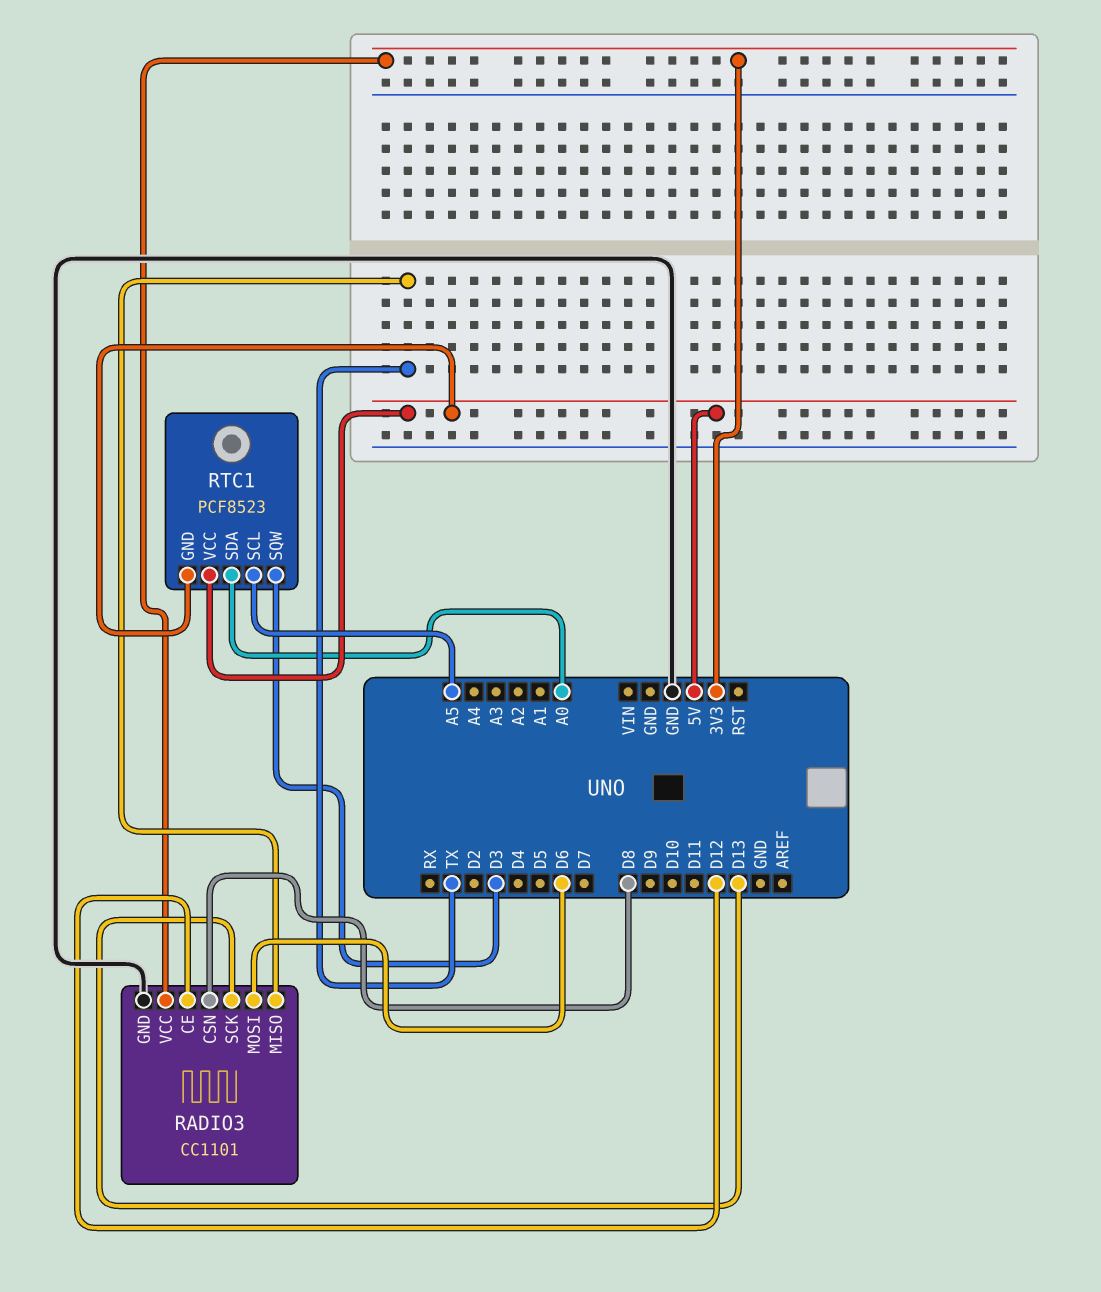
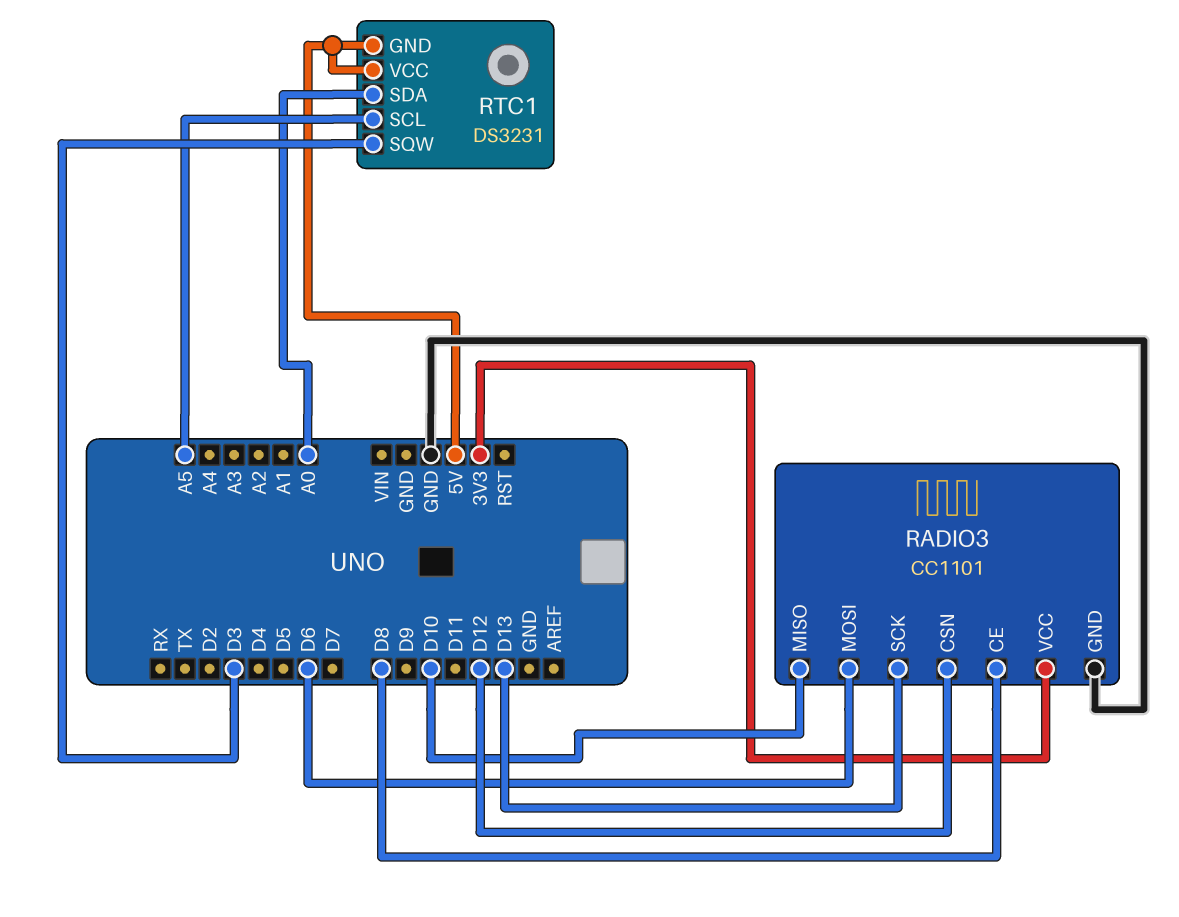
RADIO3 pin CE: D12 -> D8
RADIO3 pin CSN: D8 -> D12
RADIO3 pin MISO: TX -> D10
RTC1: PCF8523 -> DS3231

